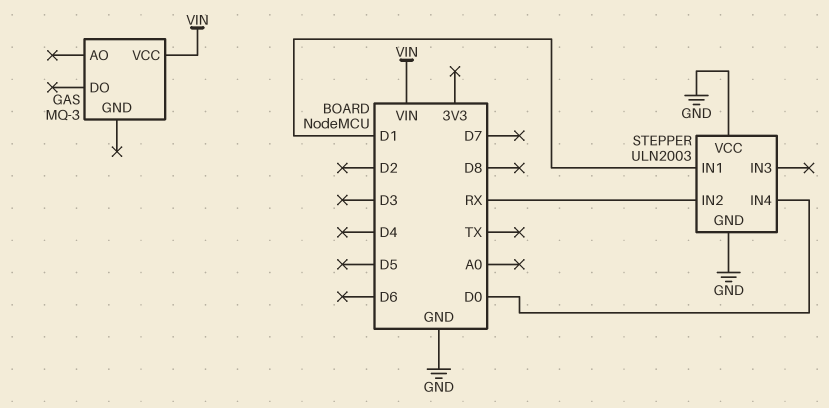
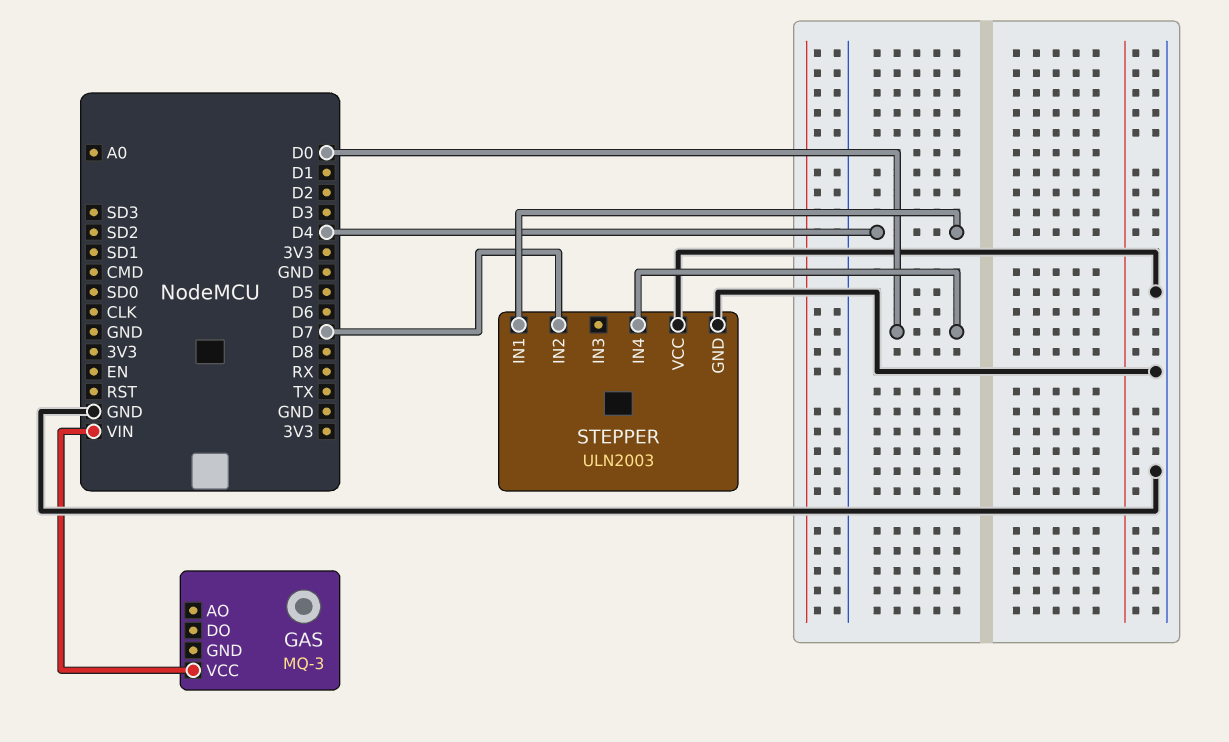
STEPPER pin IN1: D1 -> D4
STEPPER pin IN2: RX -> D7

